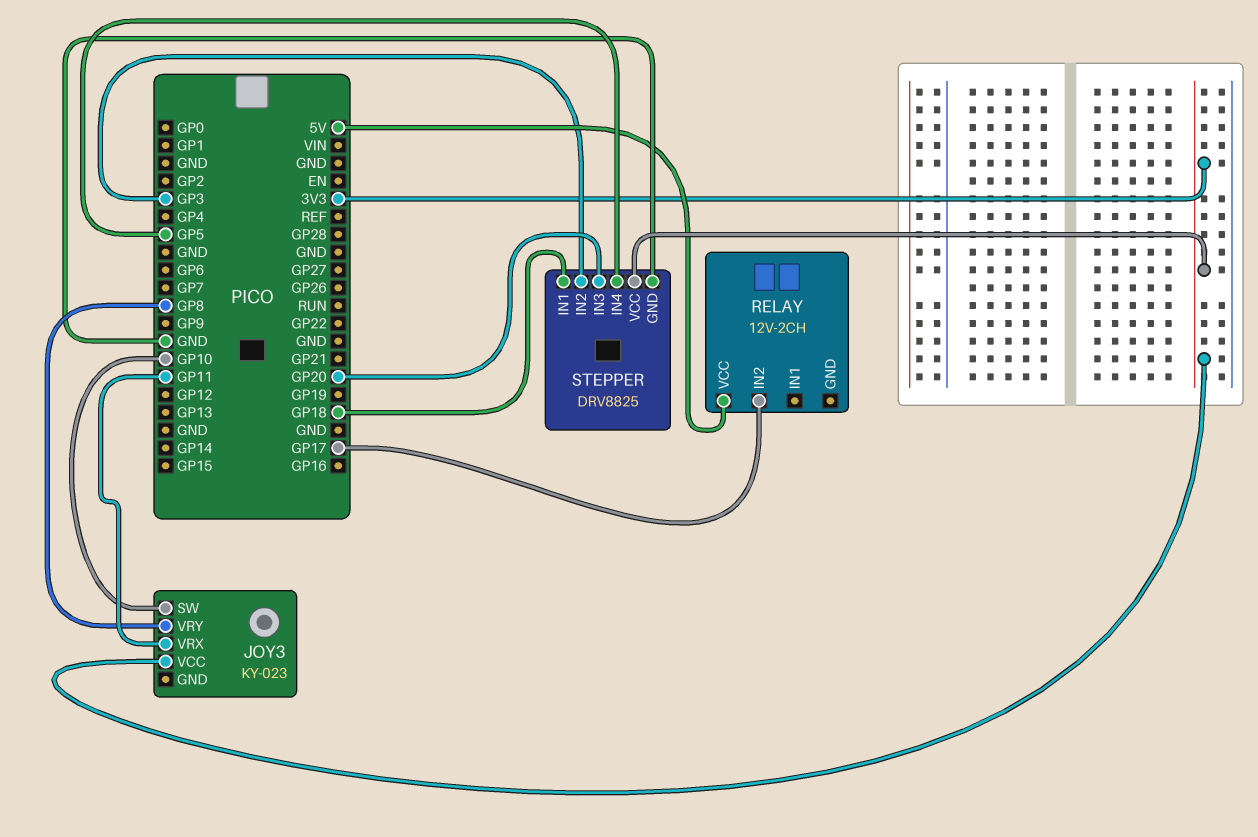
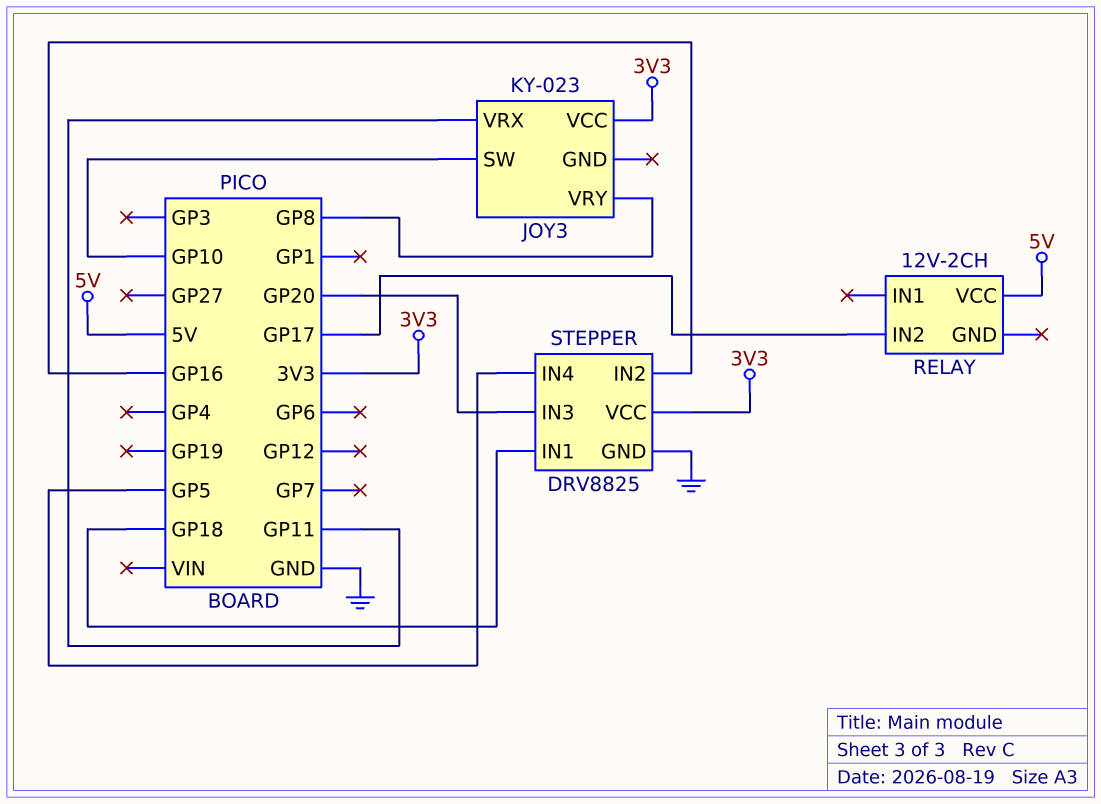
STEPPER pin IN2: GP3 -> GP16

